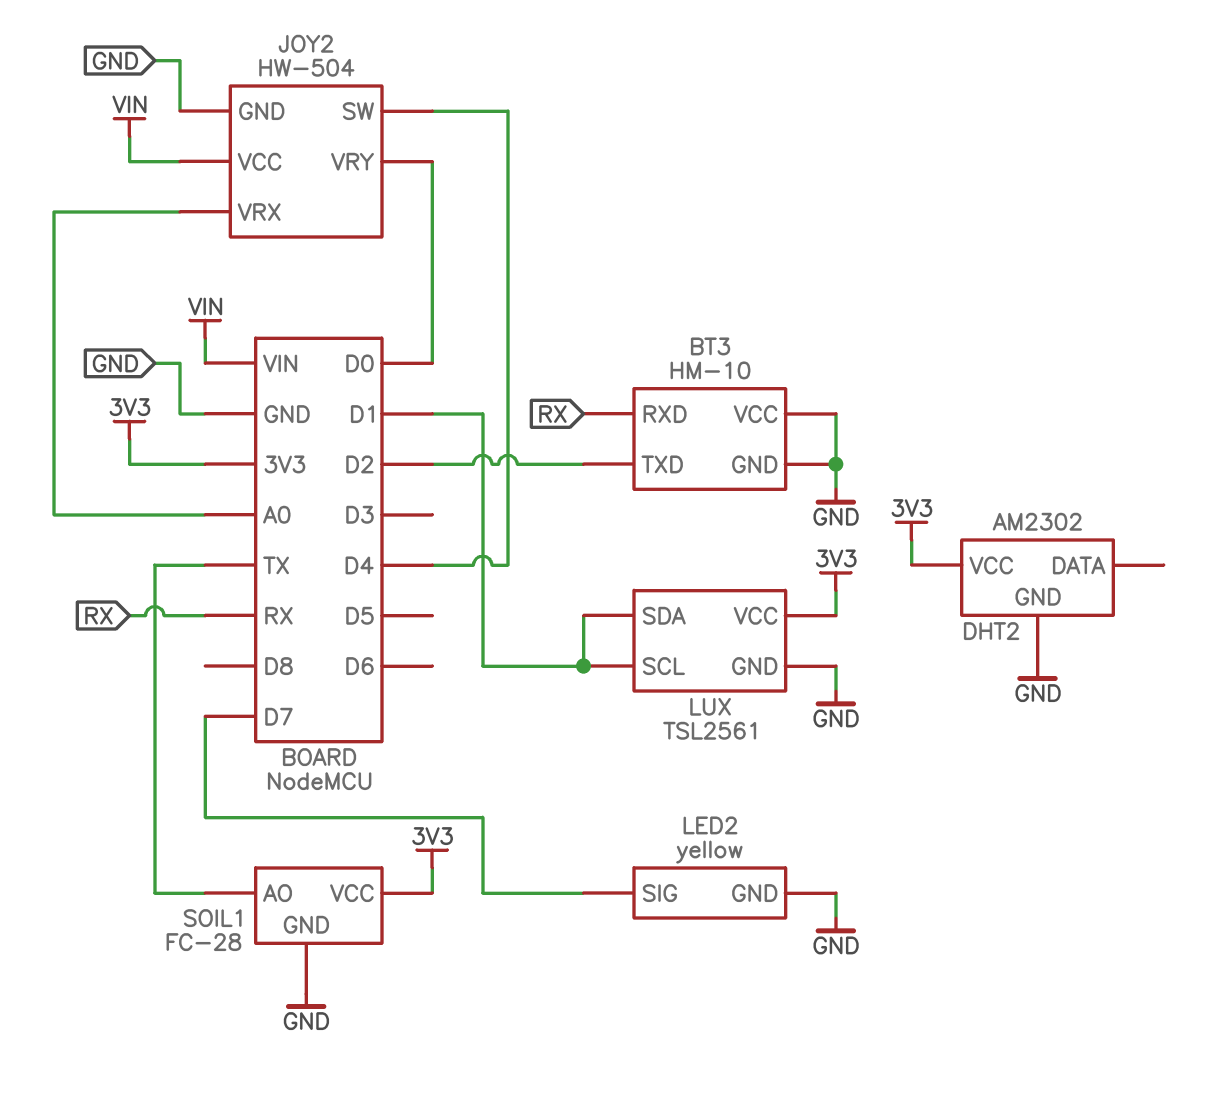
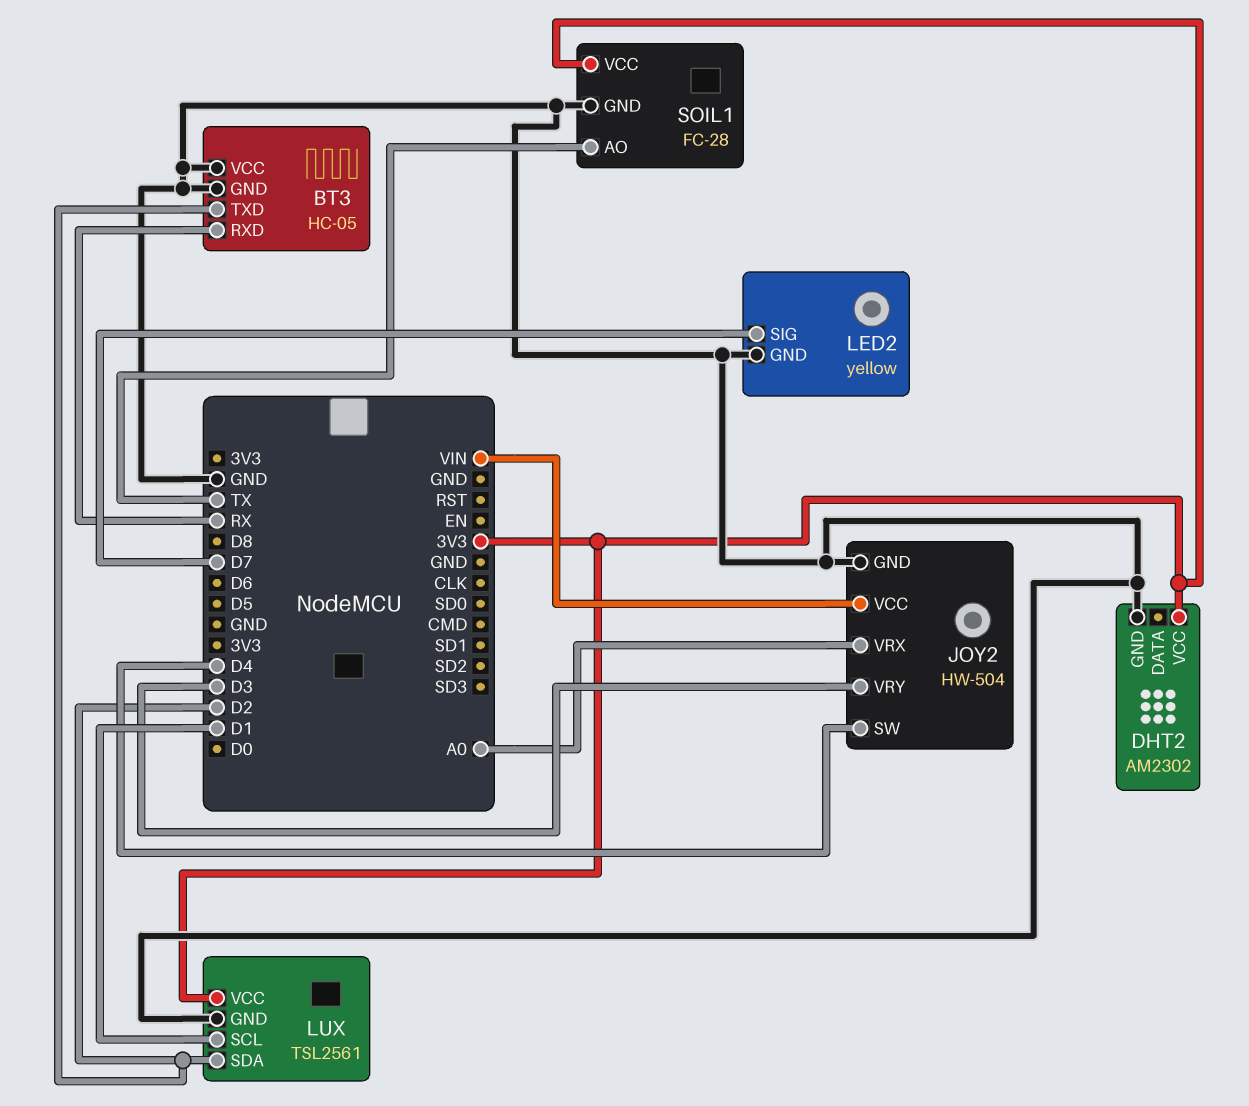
BT3: HM-10 -> HC-05
JOY2 pin VRY: D0 -> D3
LUX pin SDA: D1 -> D2

